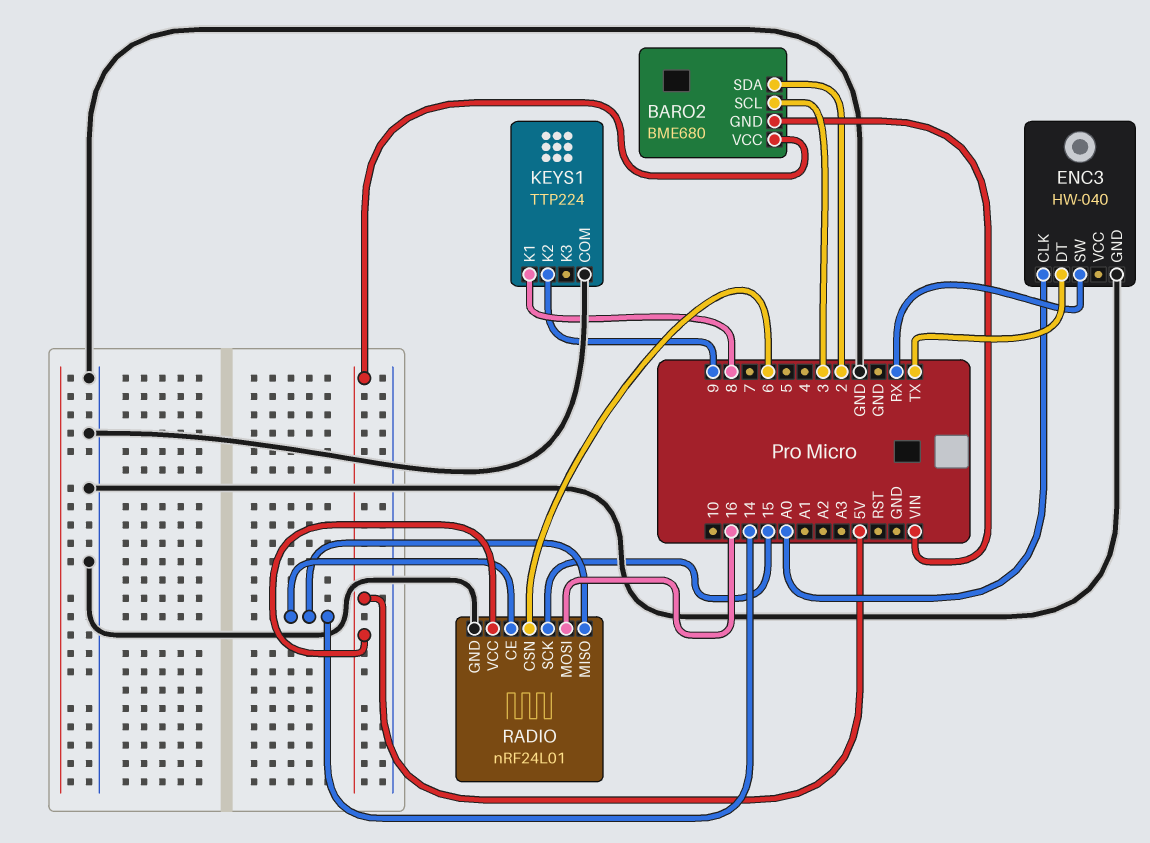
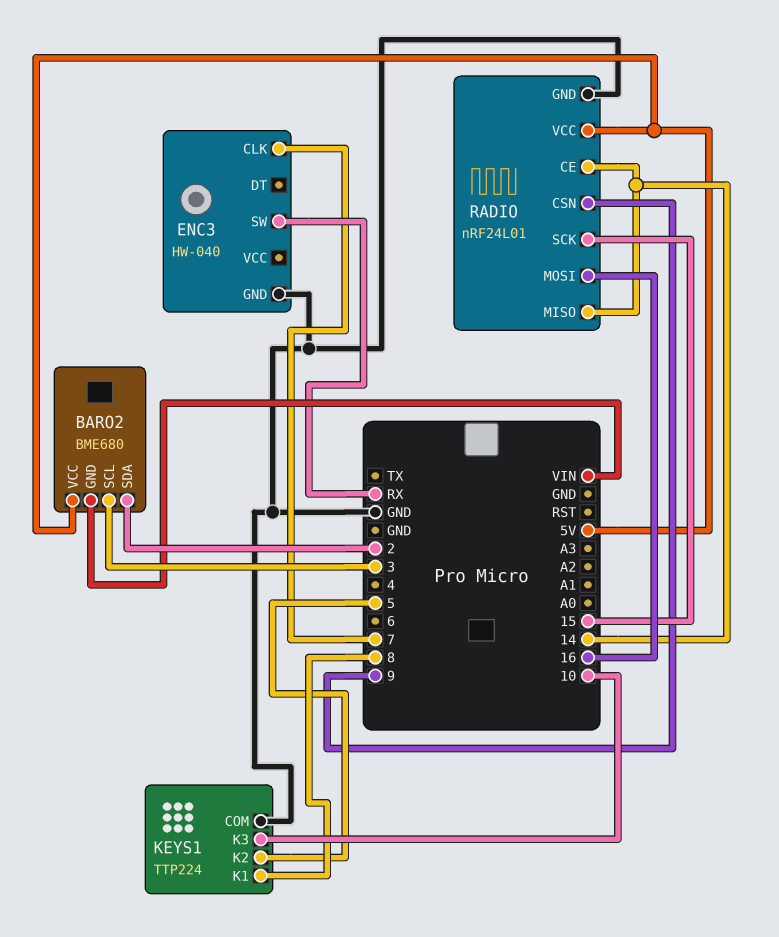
ENC3 pin CLK: A0 -> 7
ENC3 pin DT: TX -> none
KEYS1 pin K2: 9 -> 5
KEYS1 pin K3: none -> 10
RADIO pin CSN: 6 -> 9

